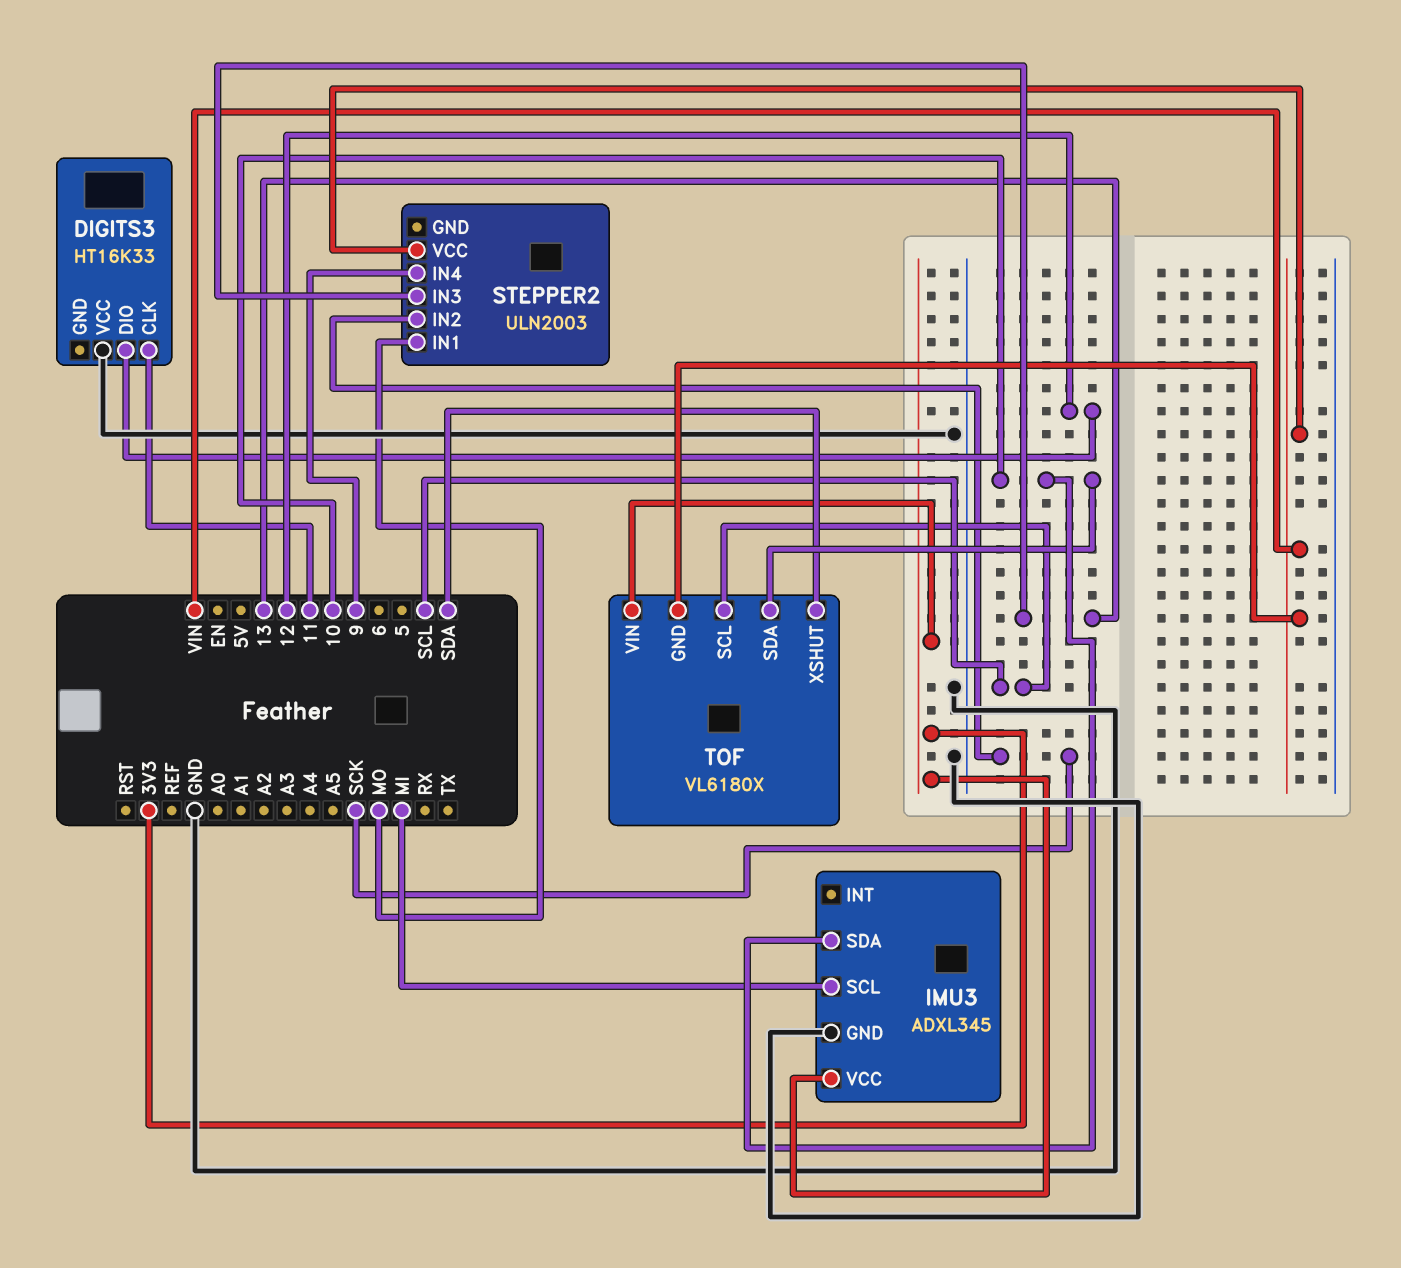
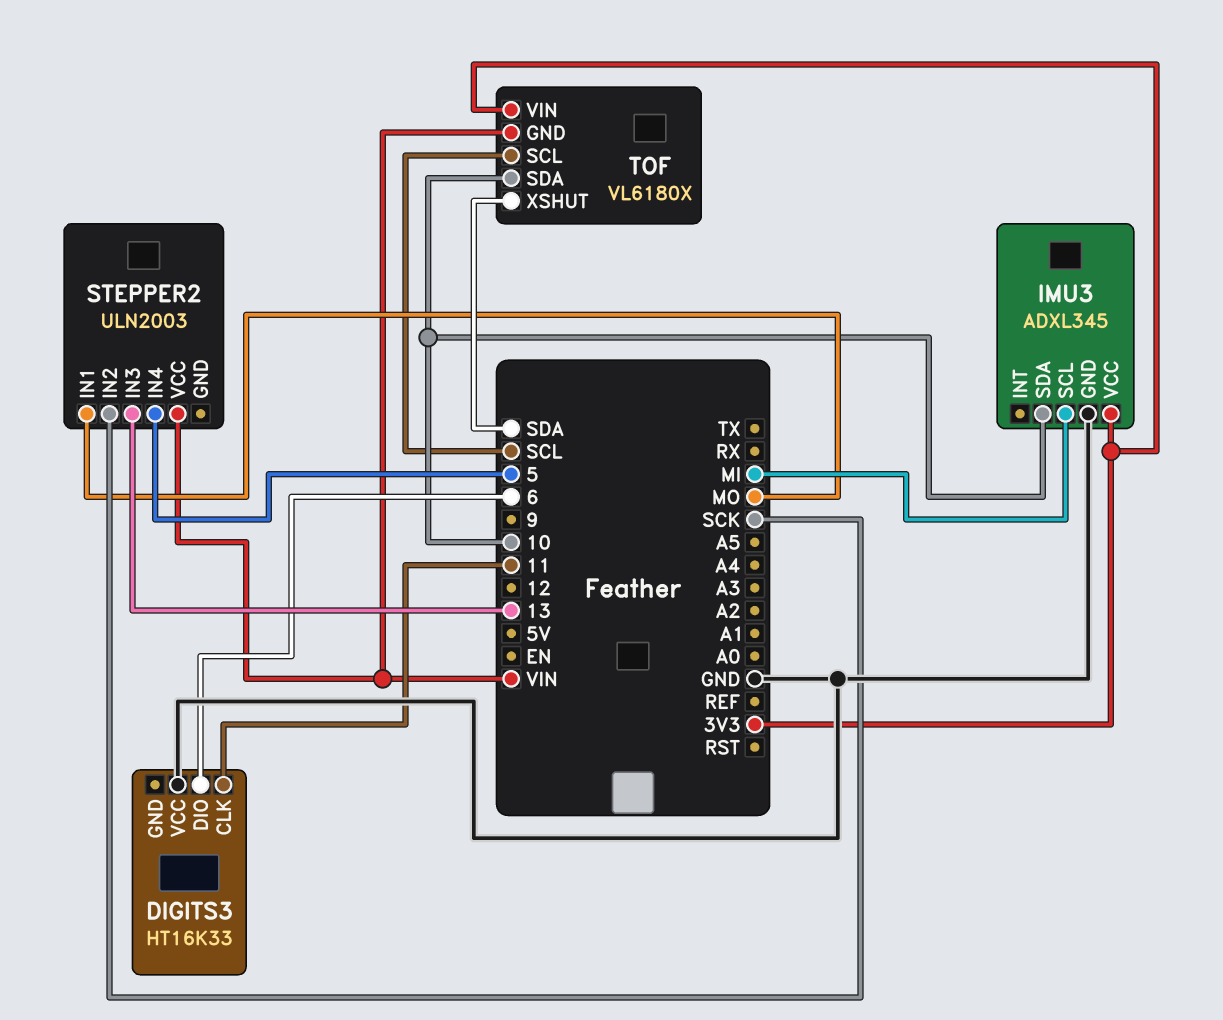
DIGITS3 pin DIO: 12 -> 6
STEPPER2 pin IN4: 9 -> 5

